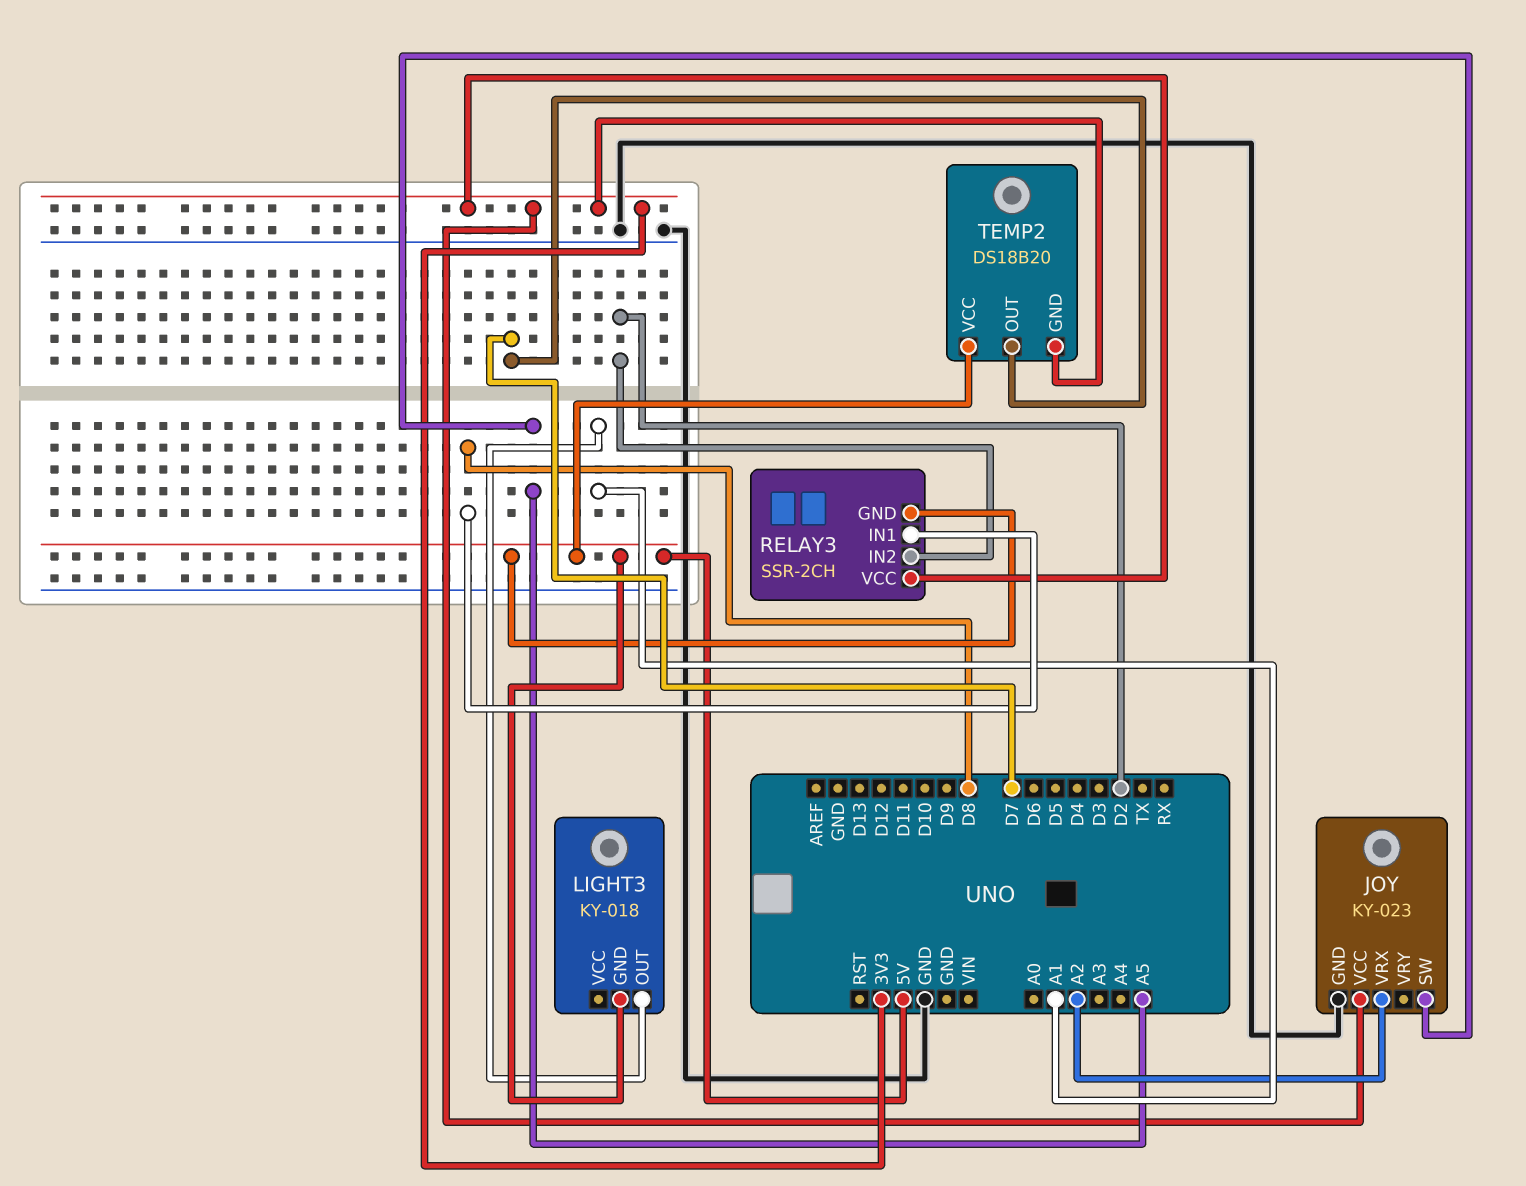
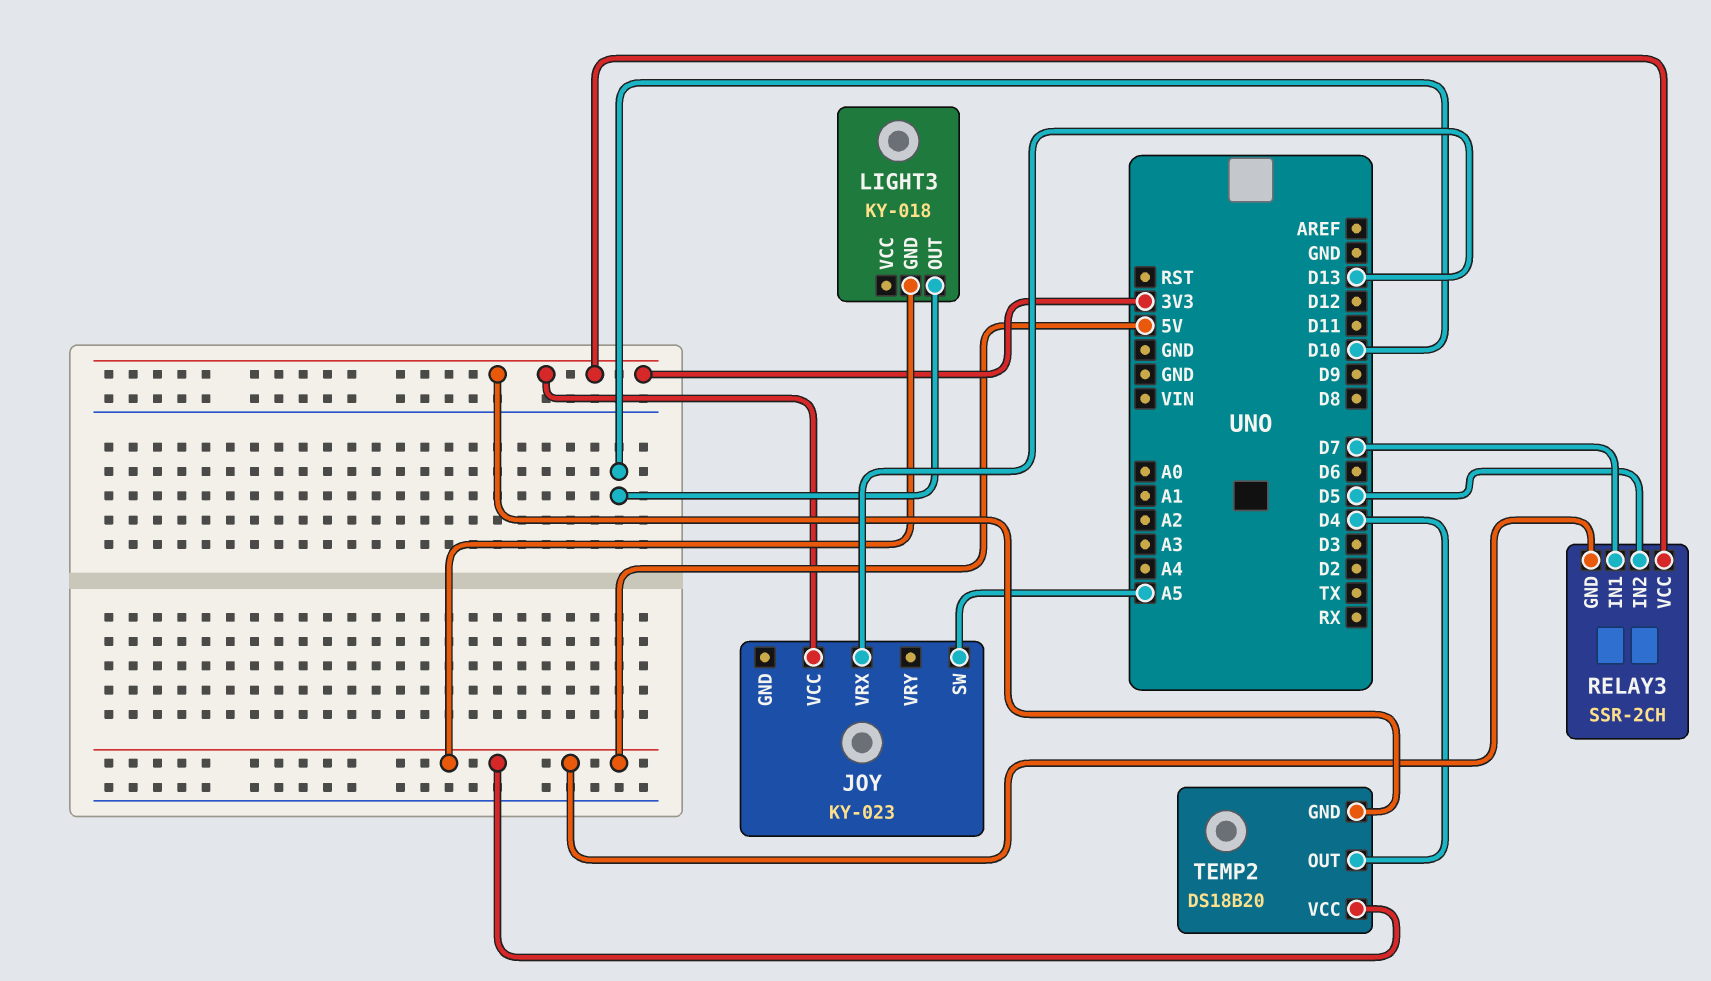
JOY pin GND: GND -> none
JOY pin VRX: A2 -> D13
LIGHT3 pin OUT: A1 -> D10
RELAY3 pin IN1: D8 -> D7
RELAY3 pin IN2: D2 -> D5
TEMP2 pin OUT: D7 -> D4

